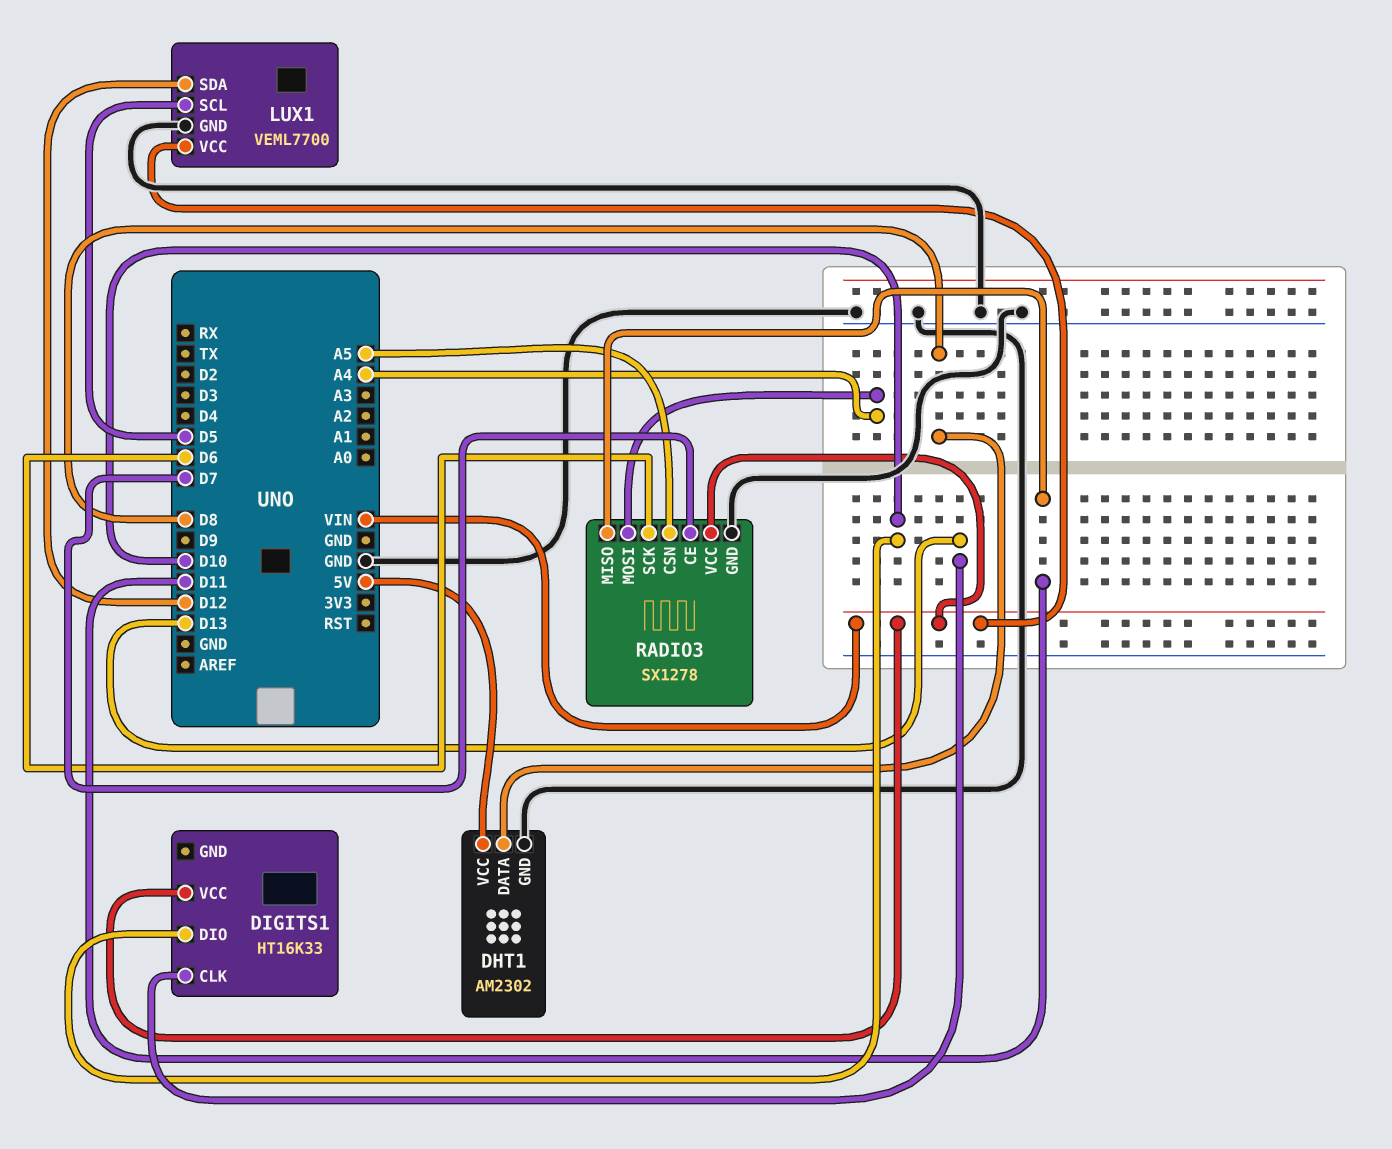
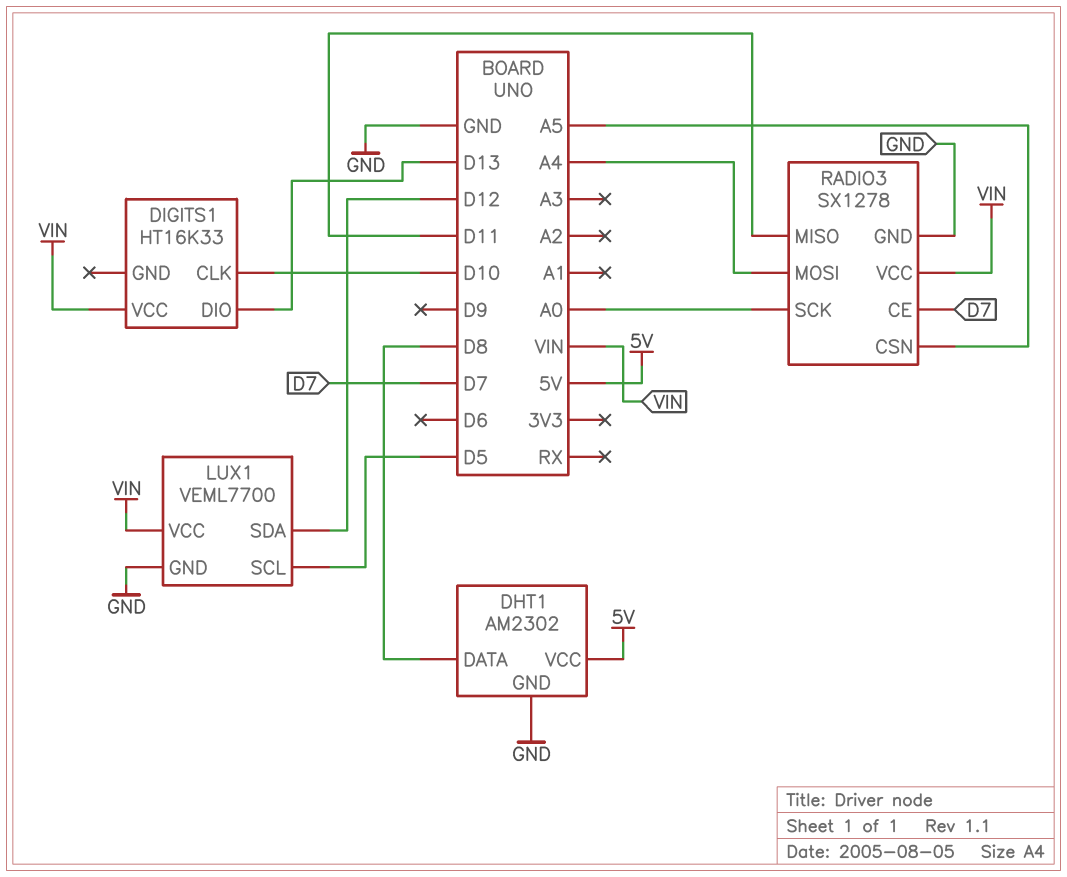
DIGITS1 pin CLK: D13 -> D10
DIGITS1 pin DIO: D10 -> D13
RADIO3 pin SCK: D6 -> A0

